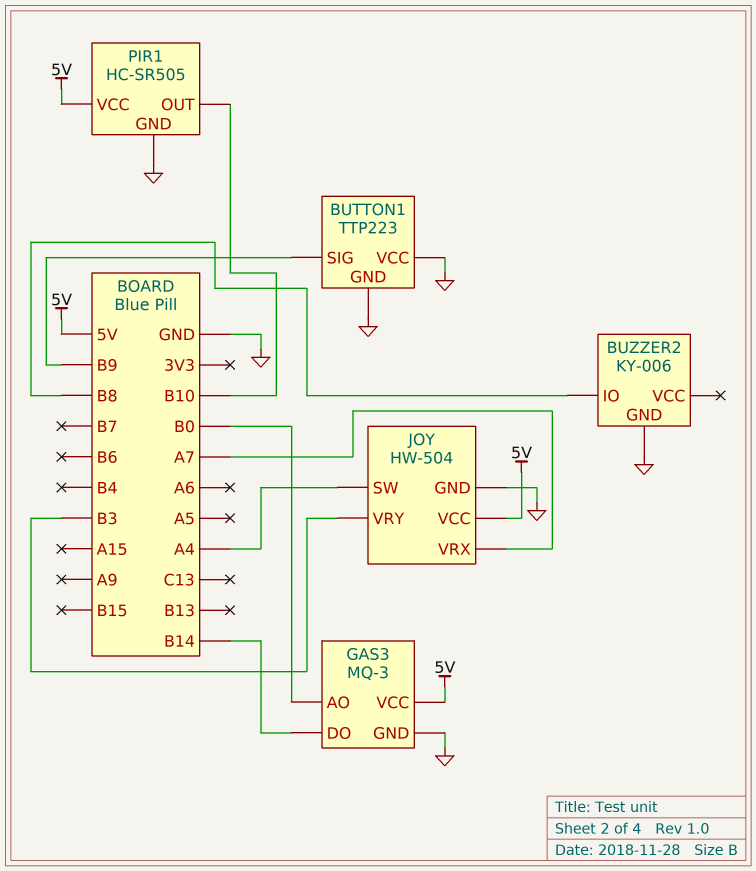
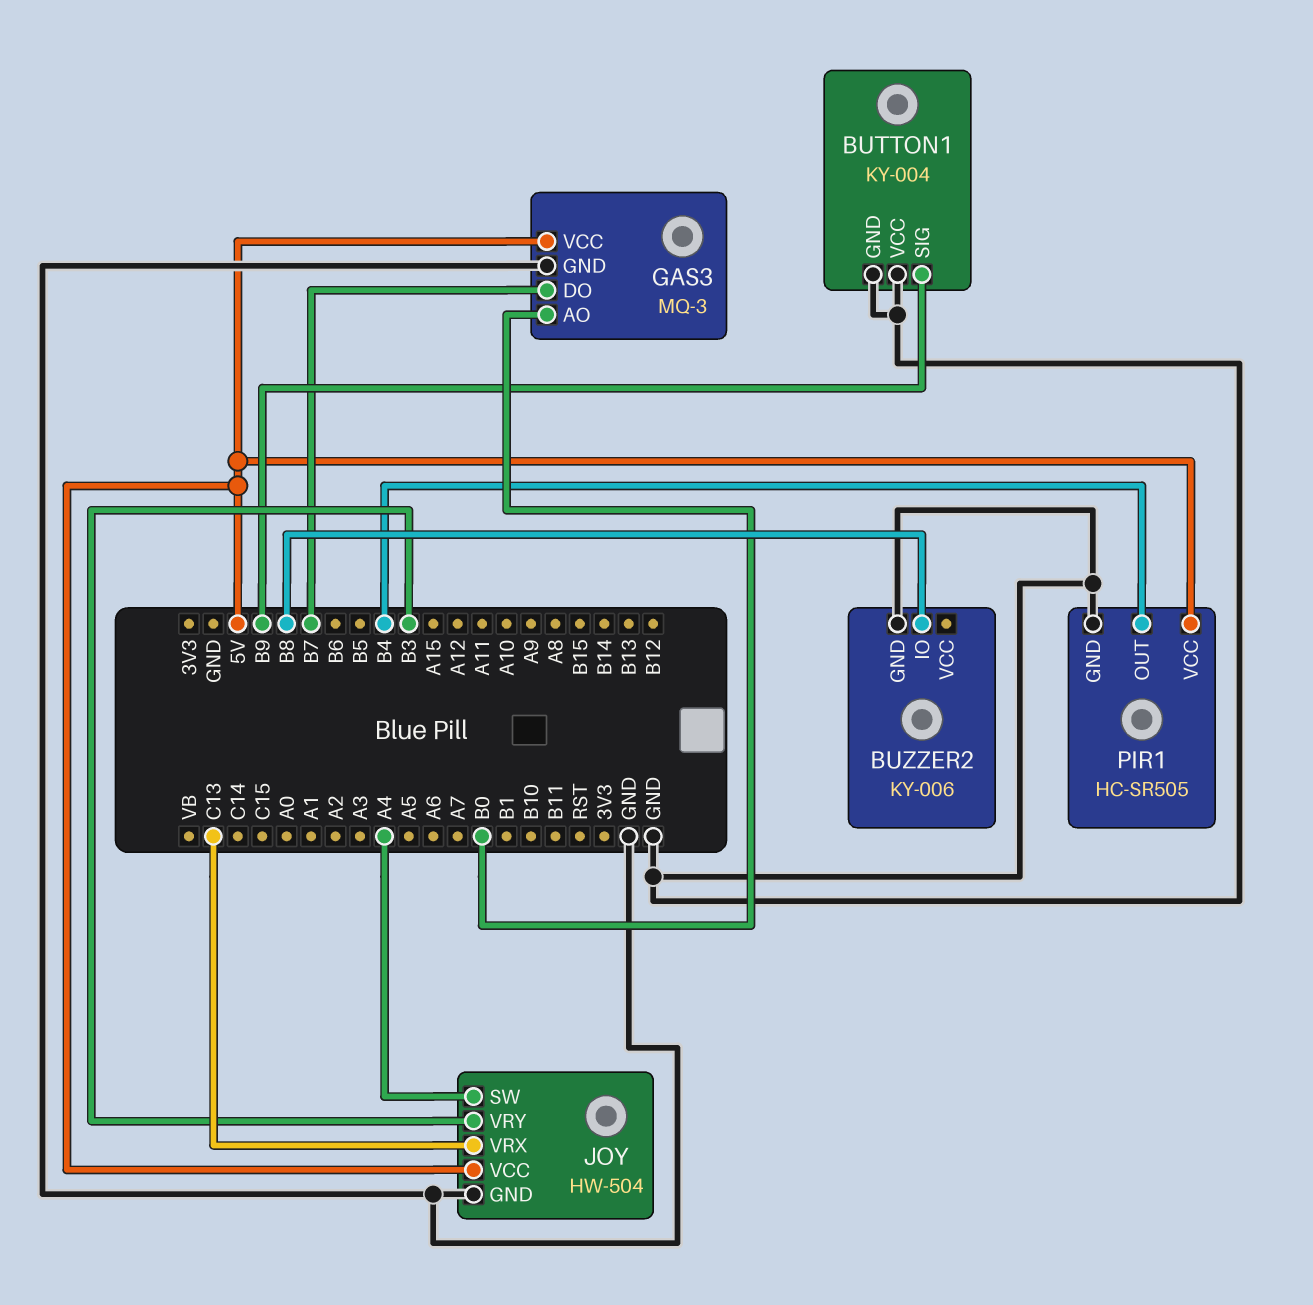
BUTTON1: TTP223 -> KY-004
GAS3 pin DO: B14 -> B7
JOY pin VRX: A7 -> C13
PIR1 pin OUT: B10 -> B4

